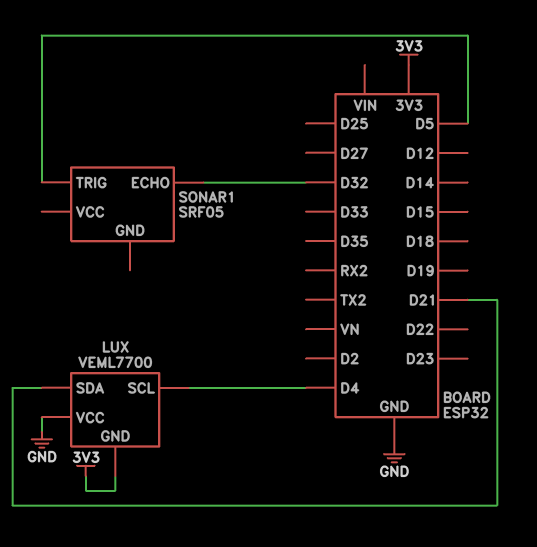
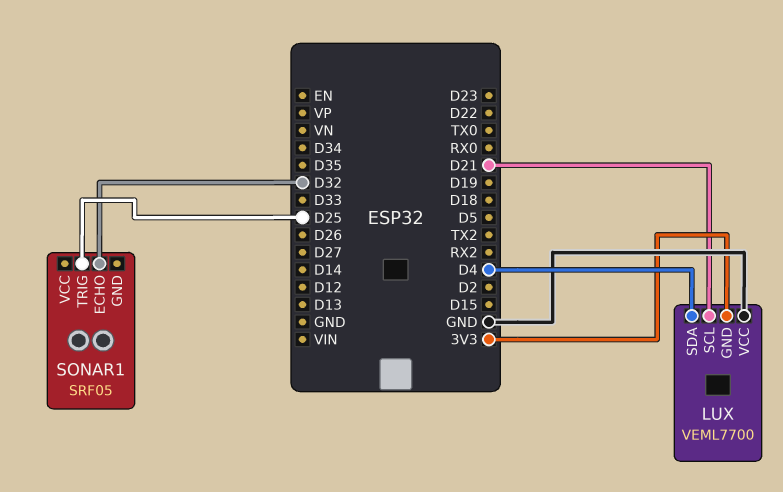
LUX pin SCL: D4 -> D21
LUX pin SDA: D21 -> D4
SONAR1 pin TRIG: D5 -> D25

